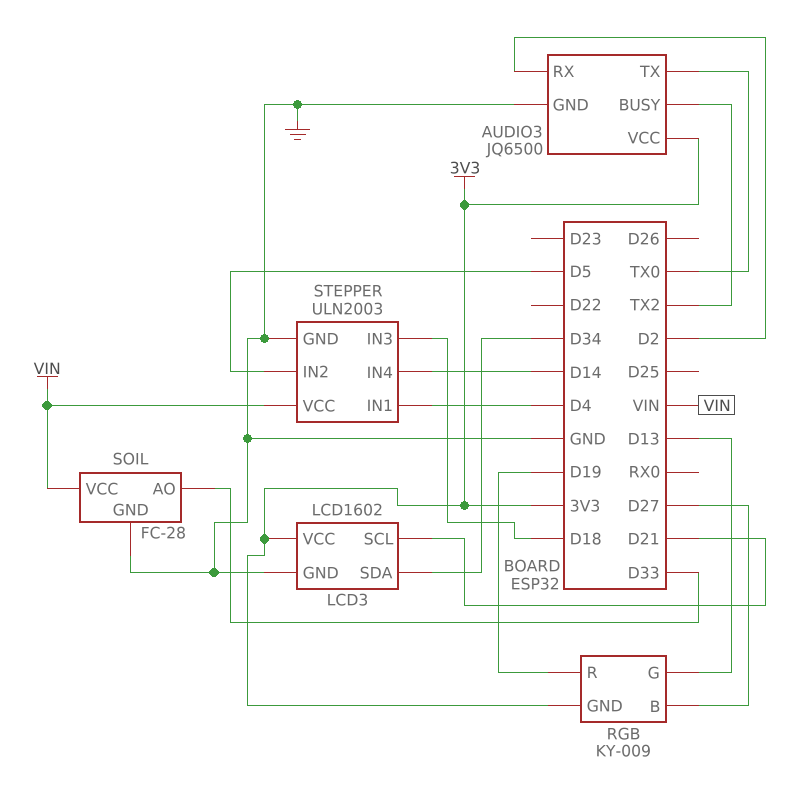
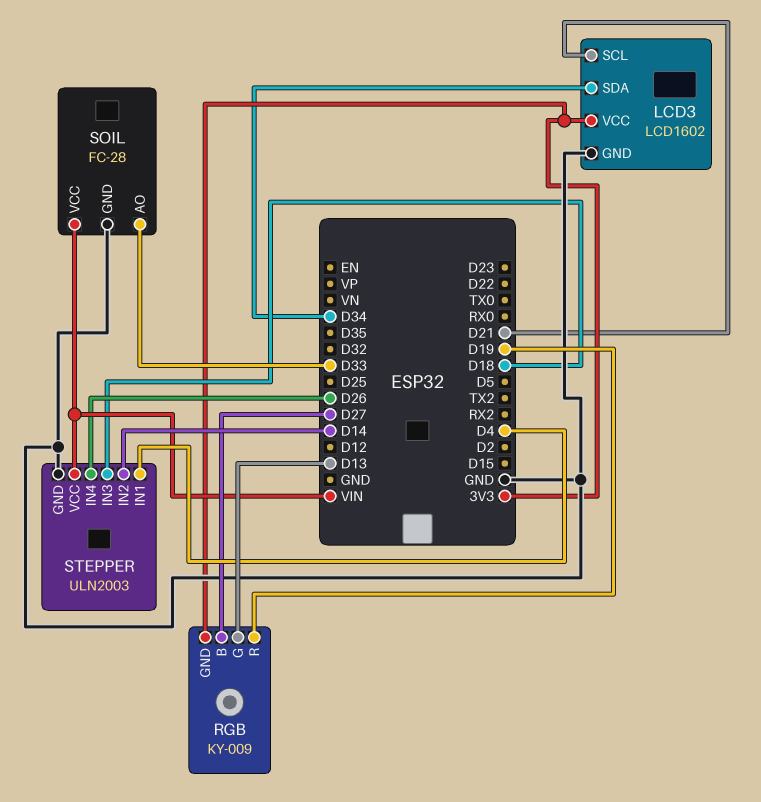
AUDIO3: JQ6500 -> none
AUDIO3 pin BUSY: TX2 -> none
AUDIO3 pin GND: GND -> none
AUDIO3 pin RX: D2 -> none
AUDIO3 pin TX: TX0 -> none
AUDIO3 pin VCC: 3V3 -> none
STEPPER pin IN2: D5 -> D14
STEPPER pin IN4: D14 -> D26

